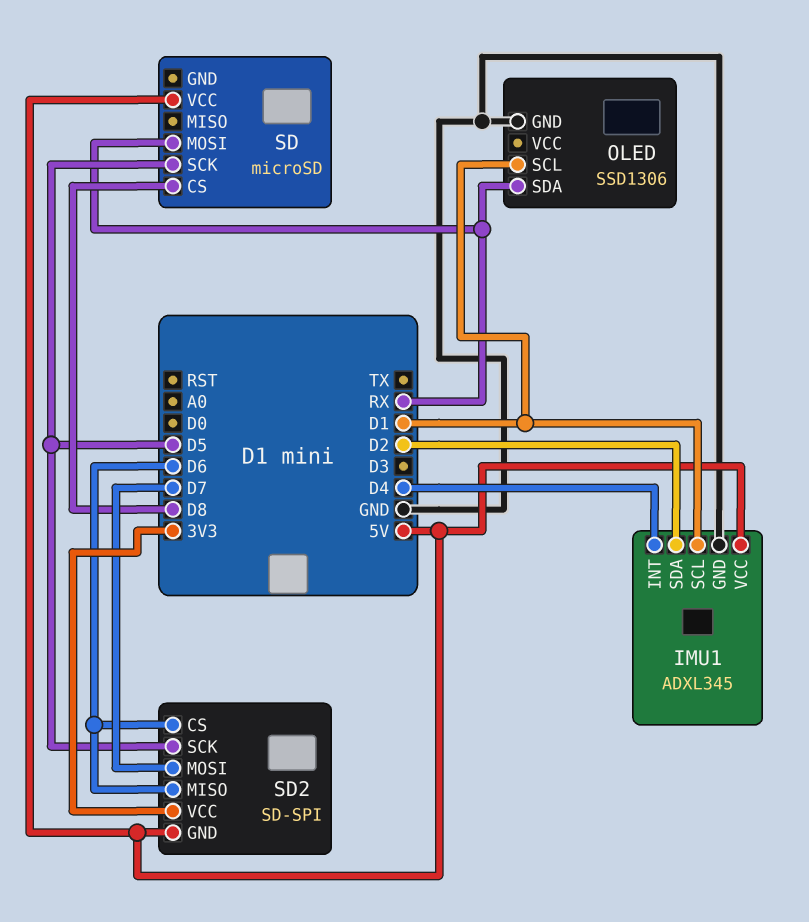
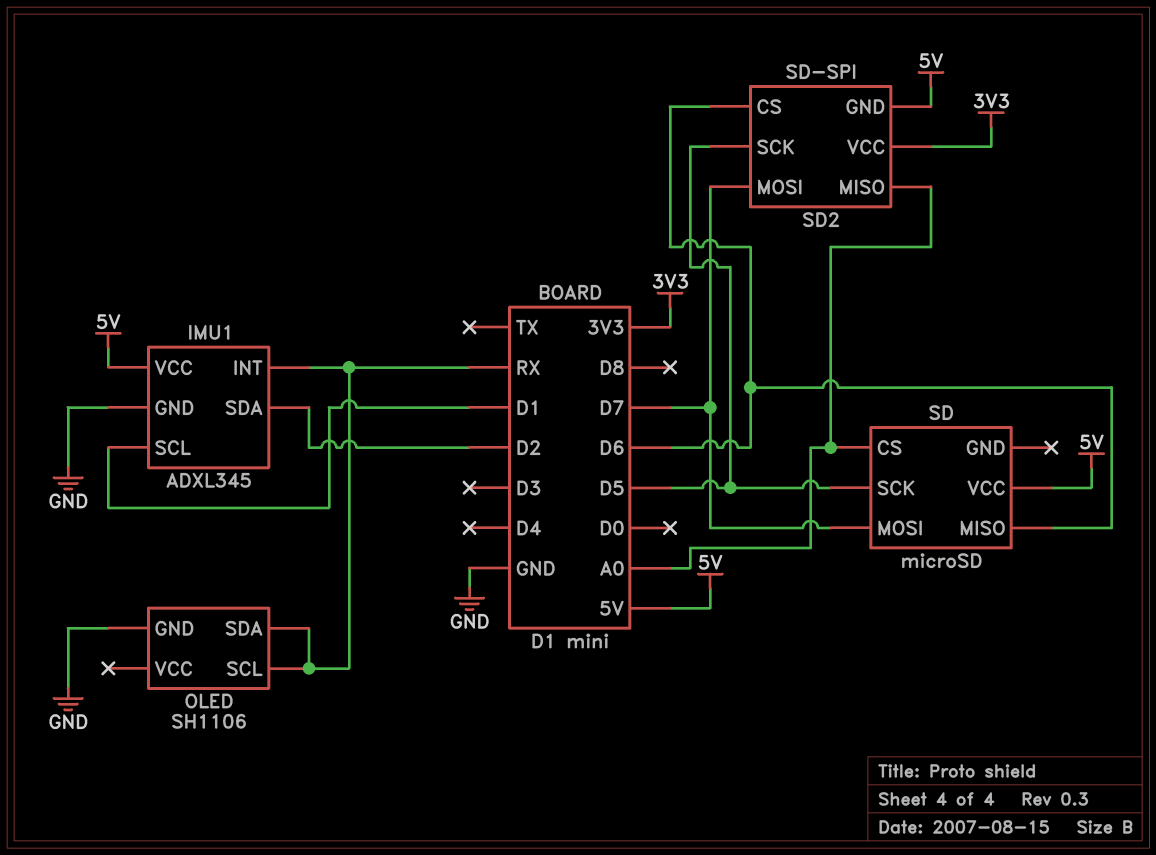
IMU1 pin INT: D4 -> RX
OLED: SSD1306 -> SH1106
OLED pin SCL: D1 -> RX
SD pin CS: D8 -> A0
SD pin MISO: none -> D6
SD pin MOSI: RX -> D7
SD2 pin MISO: D6 -> A0

